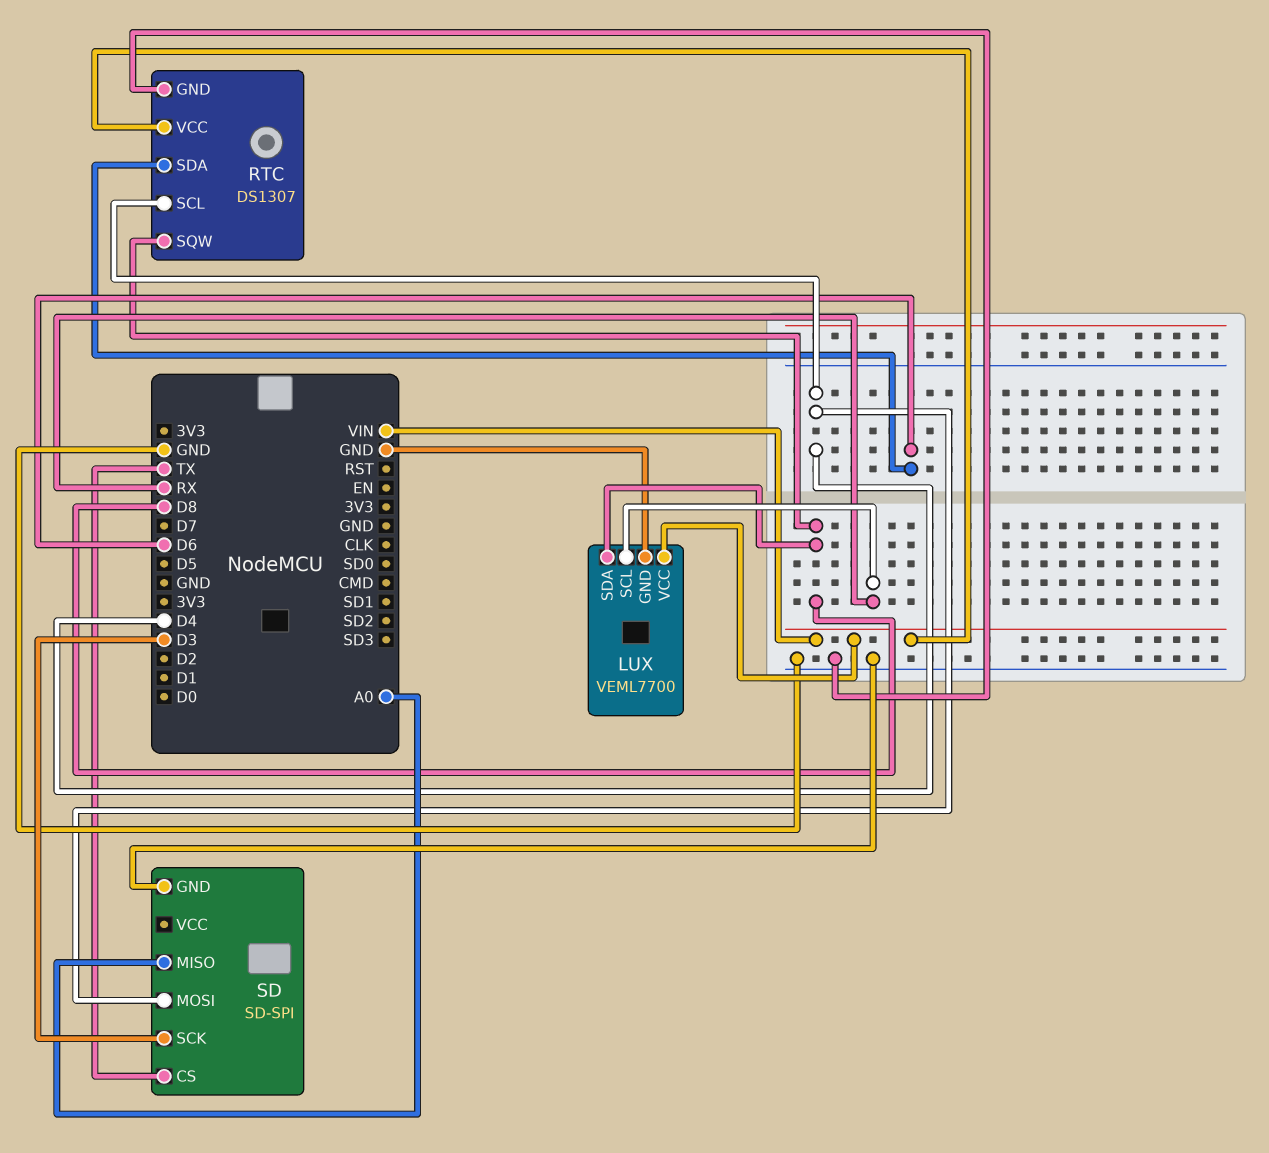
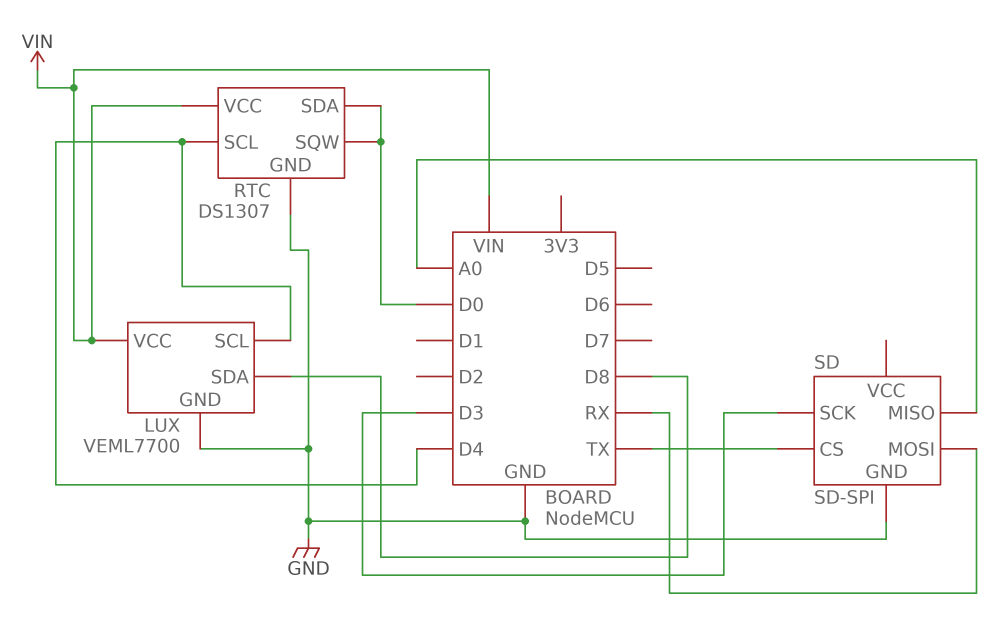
LUX pin SCL: RX -> D4
RTC pin SDA: D6 -> D0
RTC pin SQW: D8 -> D0
SD pin MOSI: D4 -> RX

